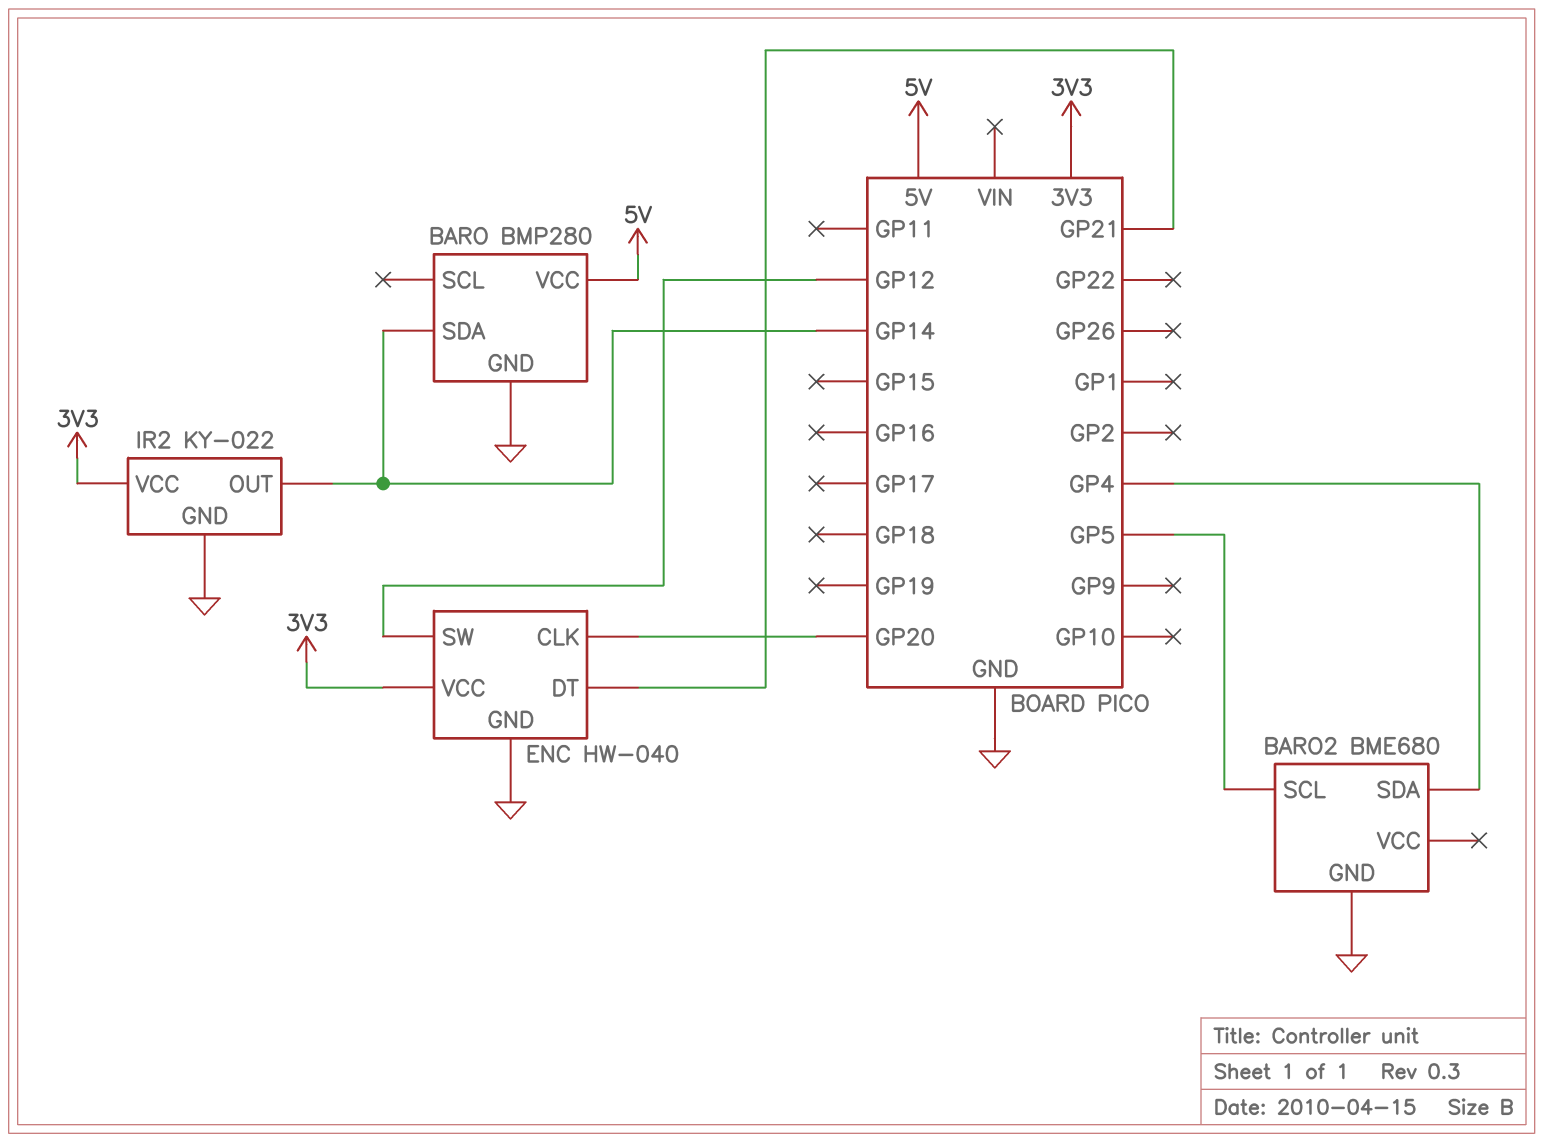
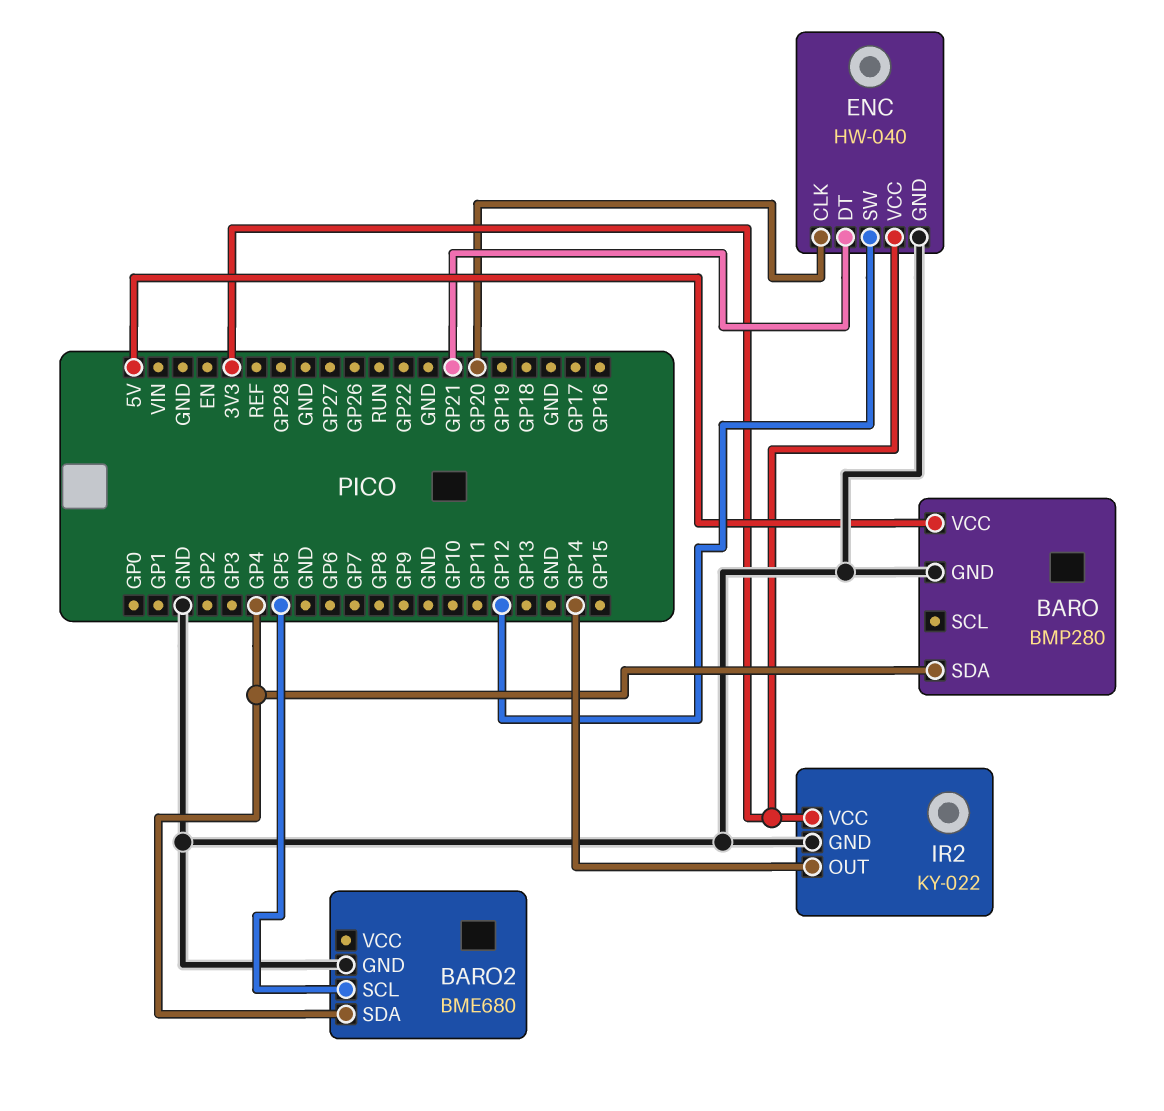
BARO pin SDA: GP14 -> GP4

